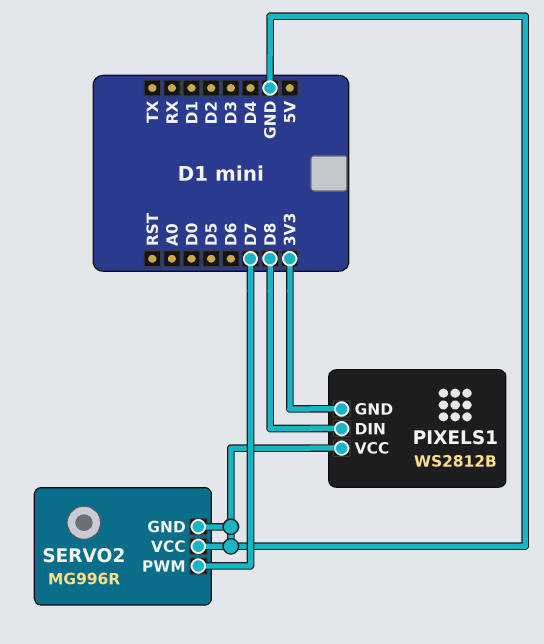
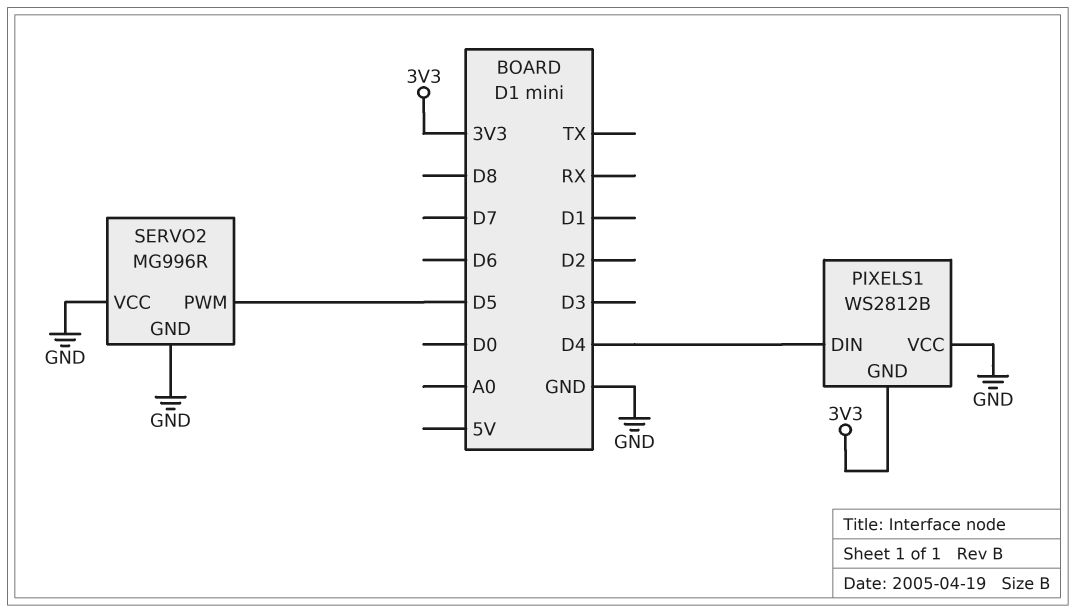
PIXELS1 pin DIN: D8 -> D4
SERVO2 pin PWM: D7 -> D5

